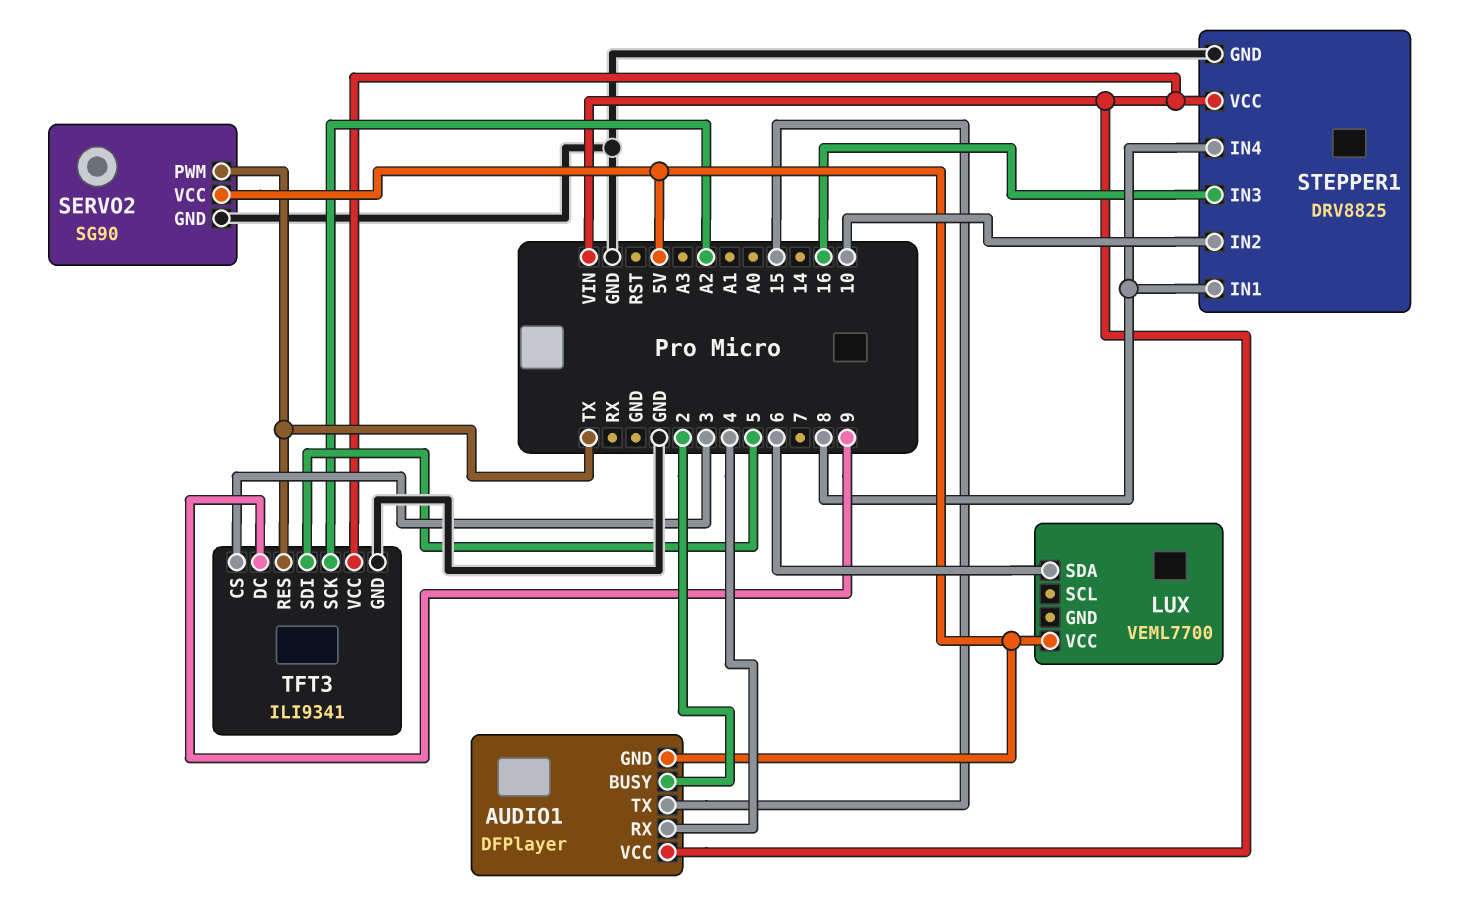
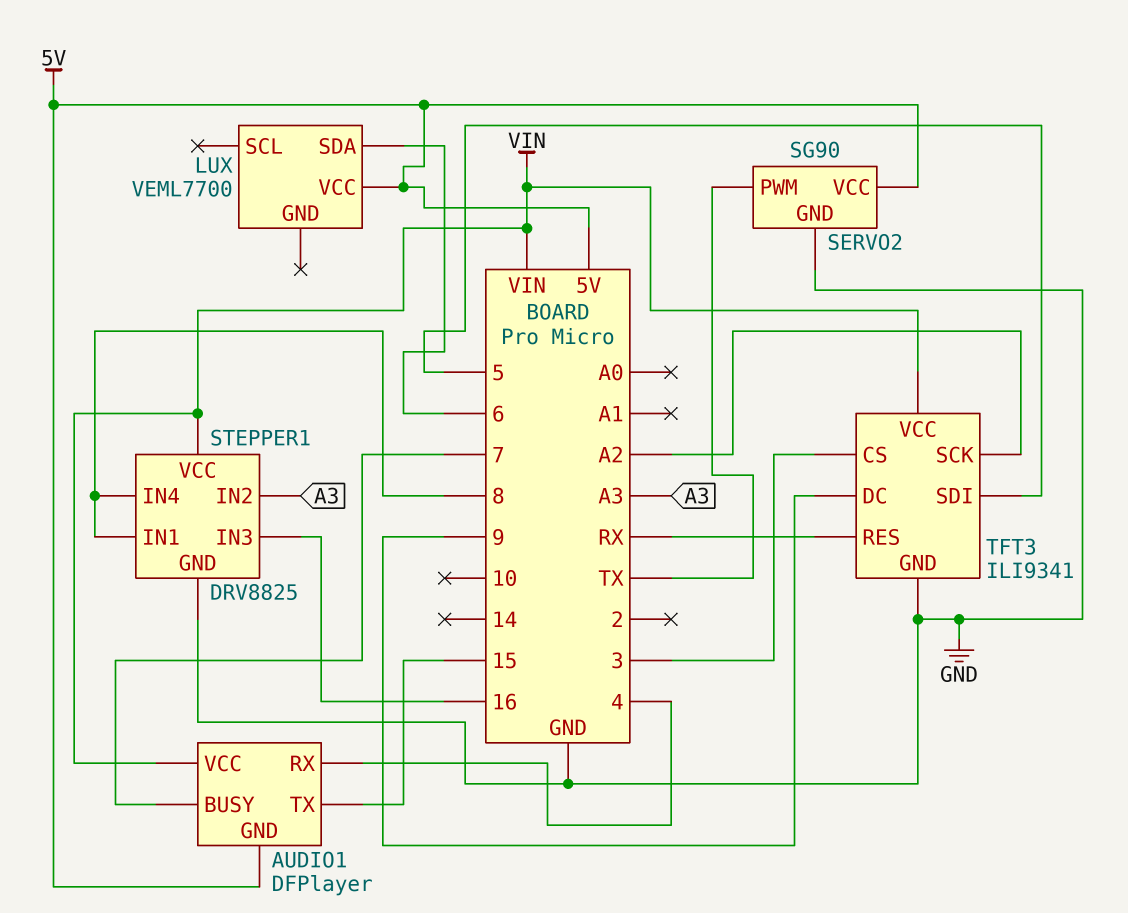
AUDIO1 pin BUSY: 2 -> 7
STEPPER1 pin IN2: 10 -> A3
TFT3 pin RES: TX -> RX

